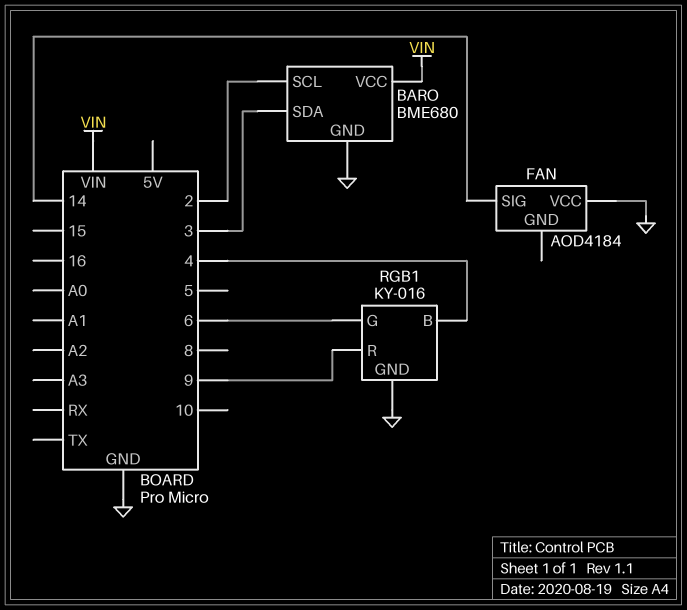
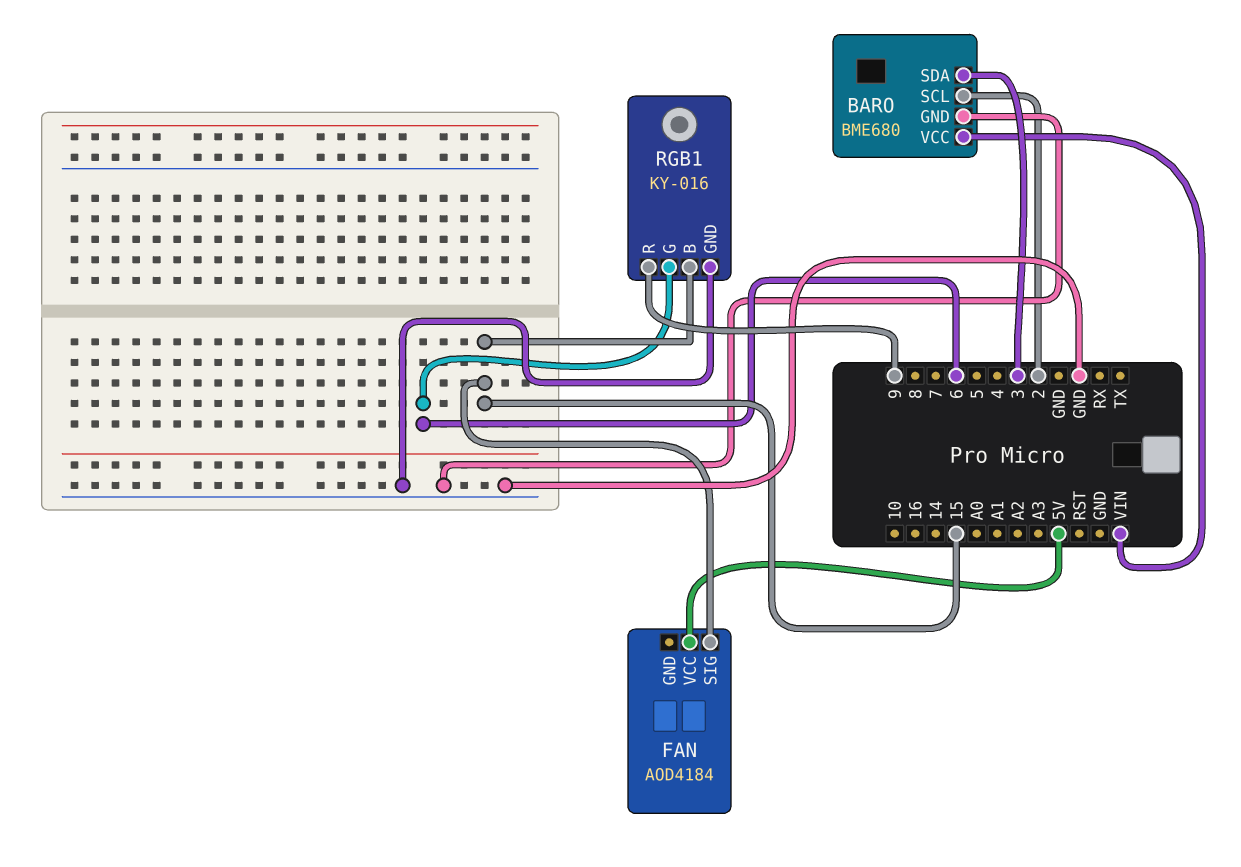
FAN pin SIG: 14 -> 15
FAN pin VCC: GND -> 5V
RGB1 pin B: 4 -> 15

